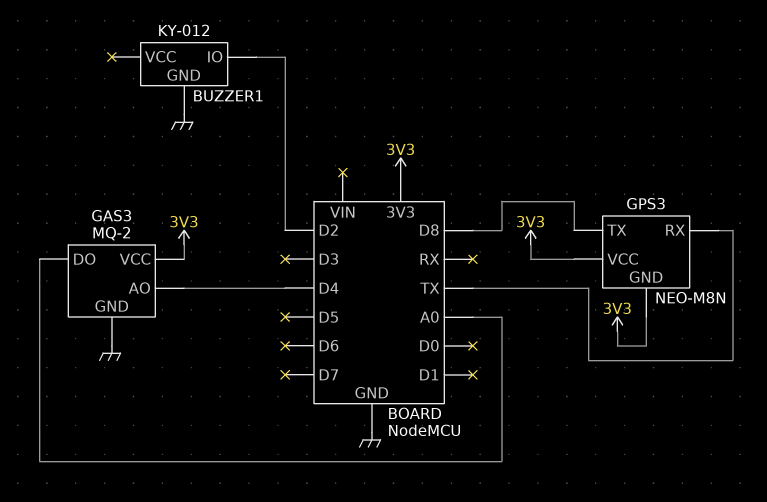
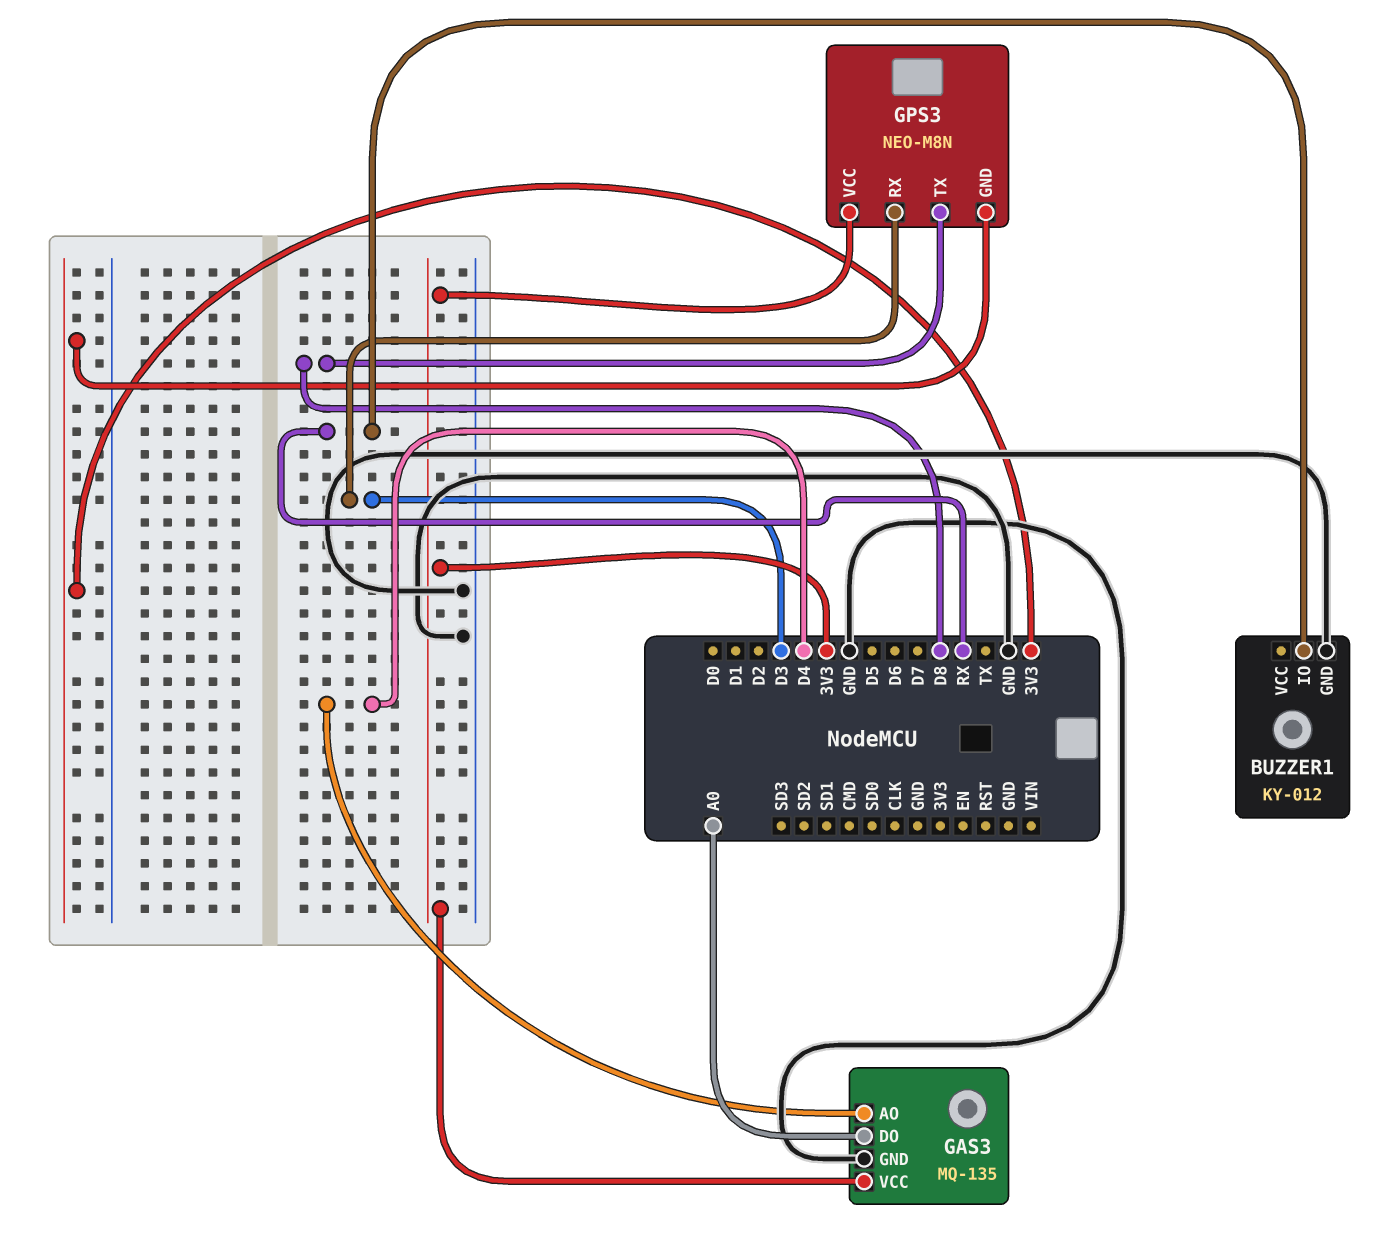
BUZZER1 pin IO: D2 -> RX
GAS3: MQ-2 -> MQ-135
GPS3 pin RX: TX -> D3

